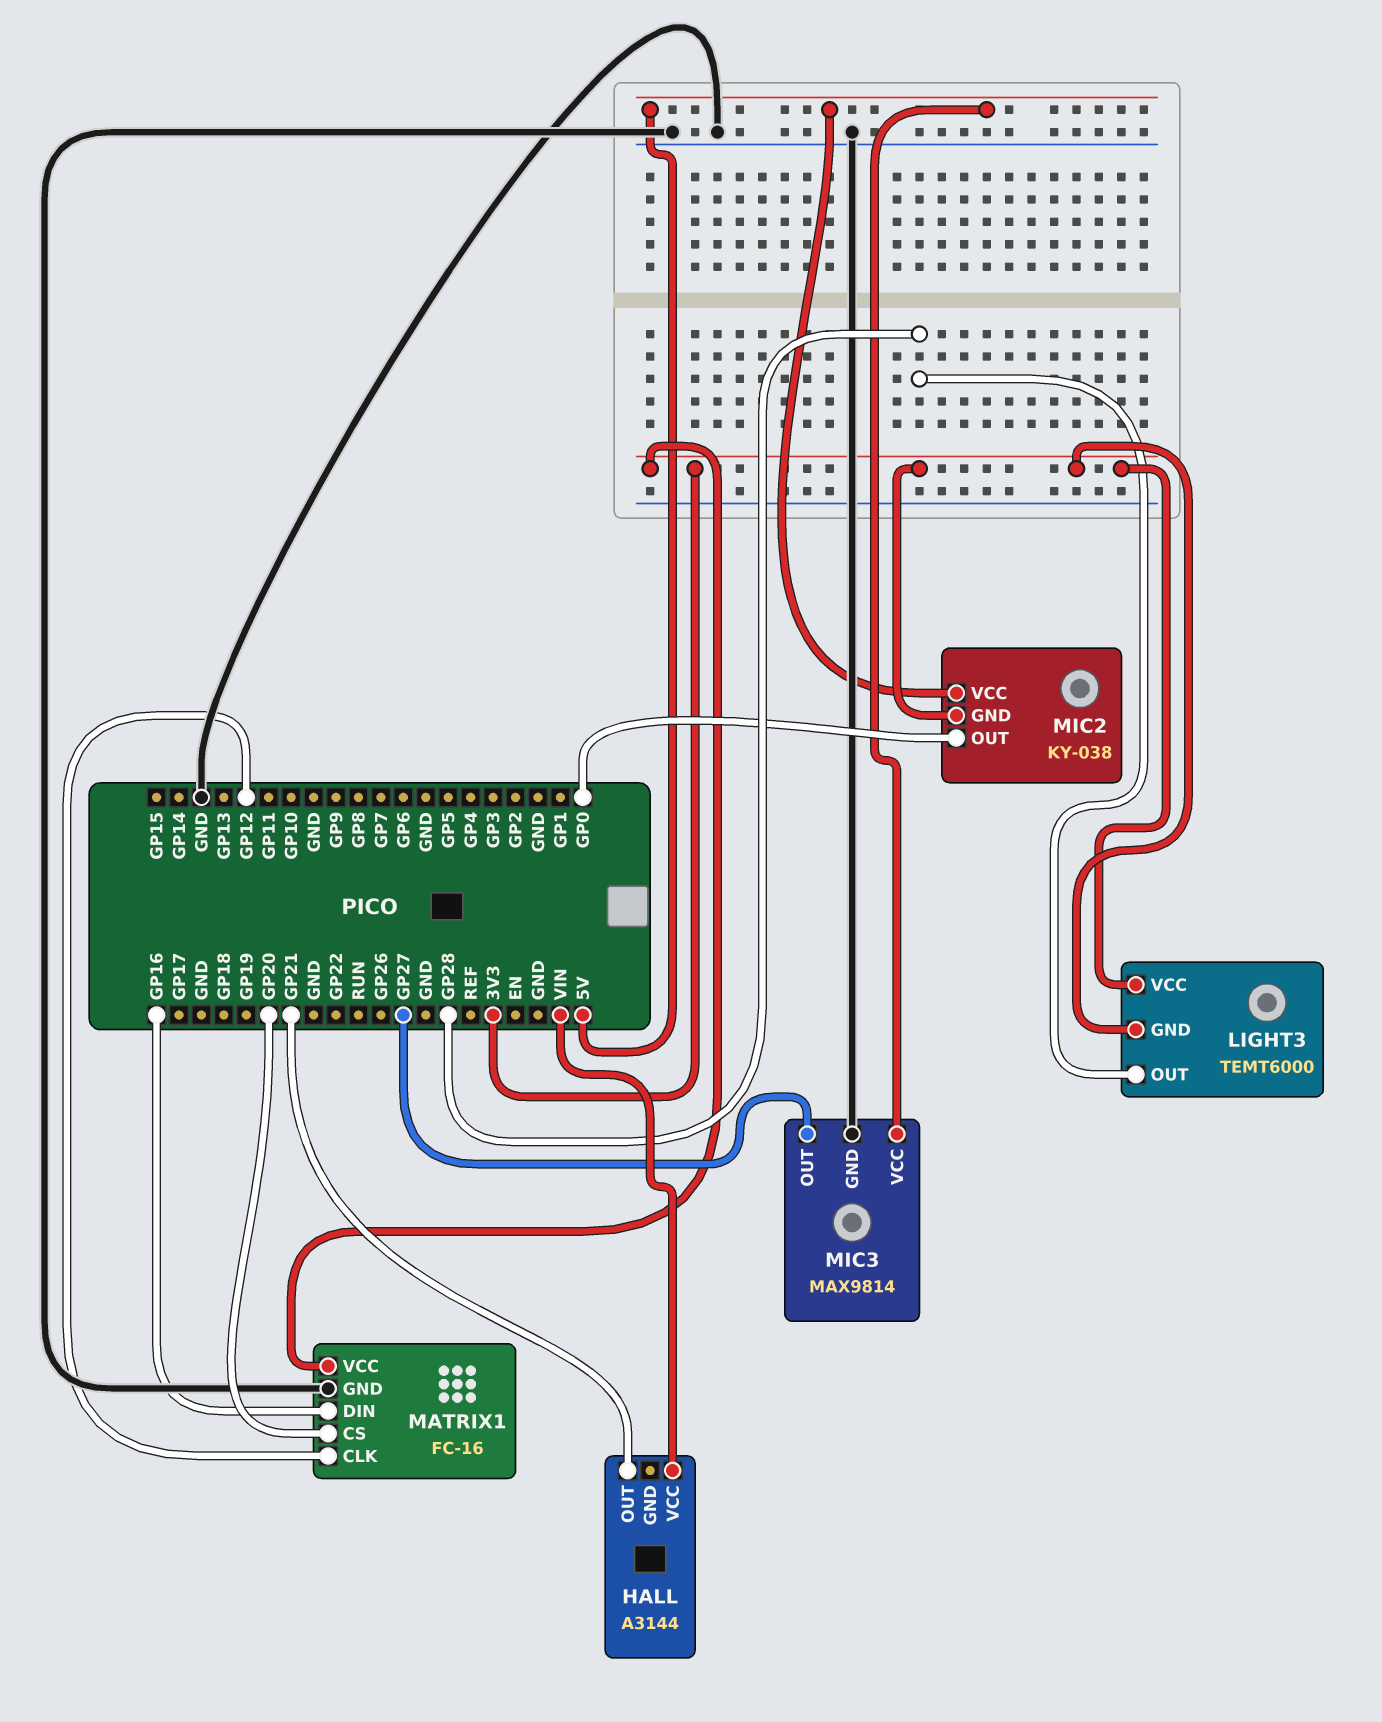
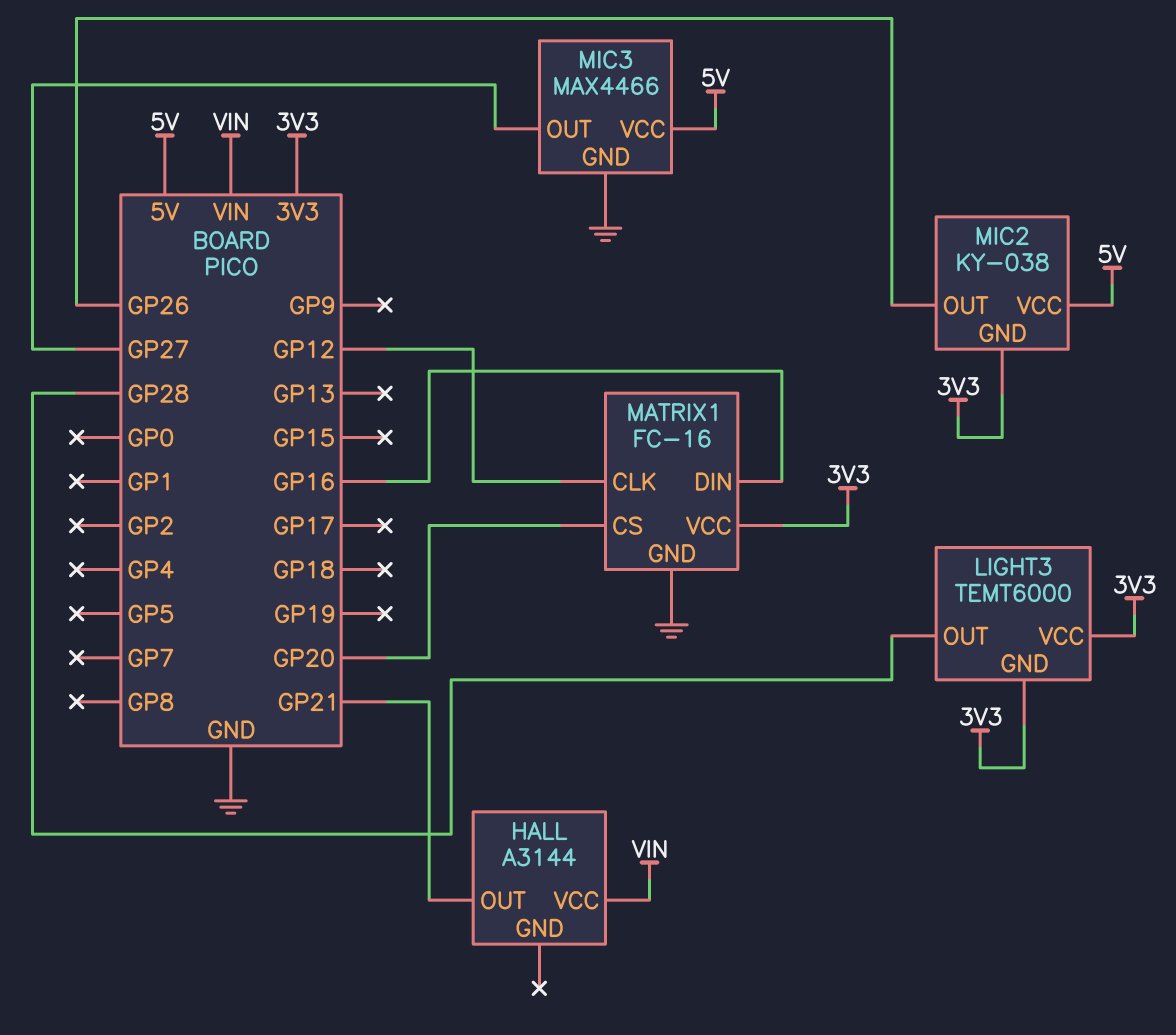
MIC2 pin OUT: GP0 -> GP26
MIC3: MAX9814 -> MAX4466

